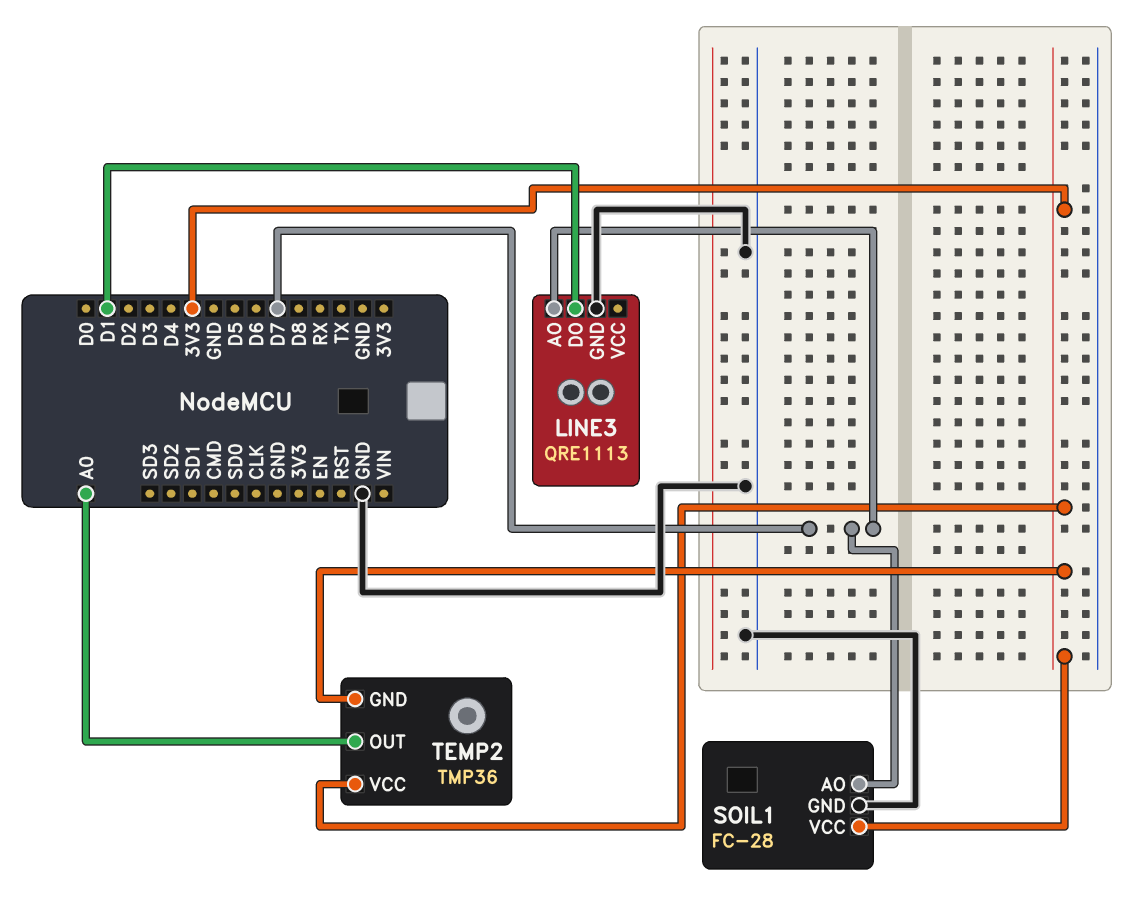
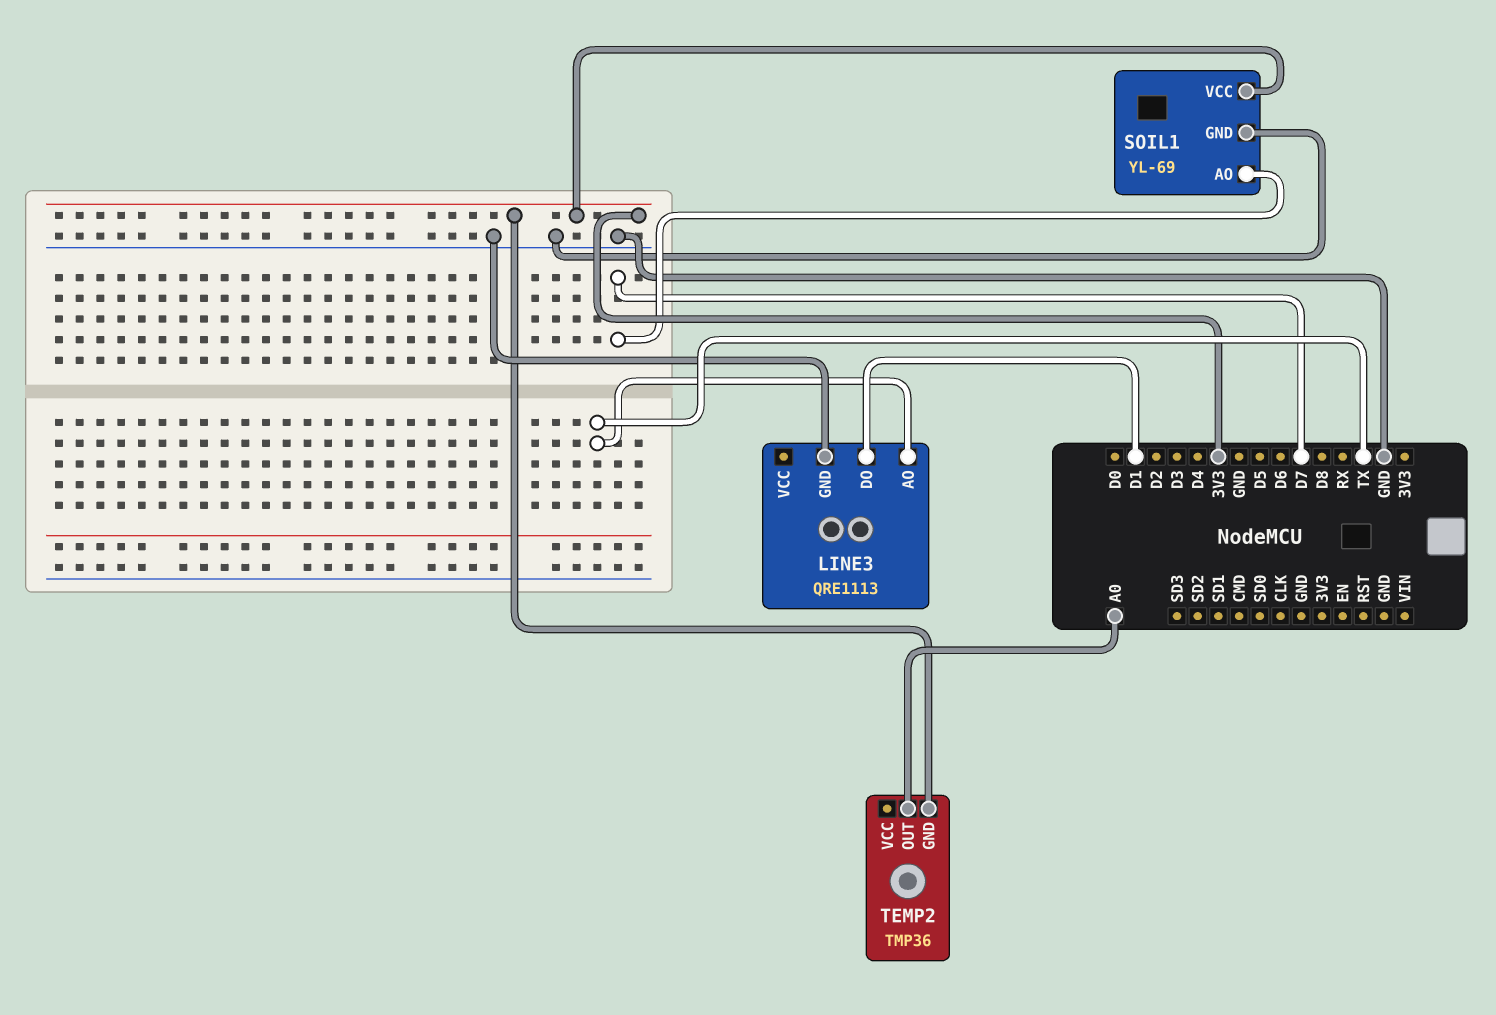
LINE3 pin AO: D7 -> TX
SOIL1: FC-28 -> YL-69
TEMP2 pin VCC: 3V3 -> none

